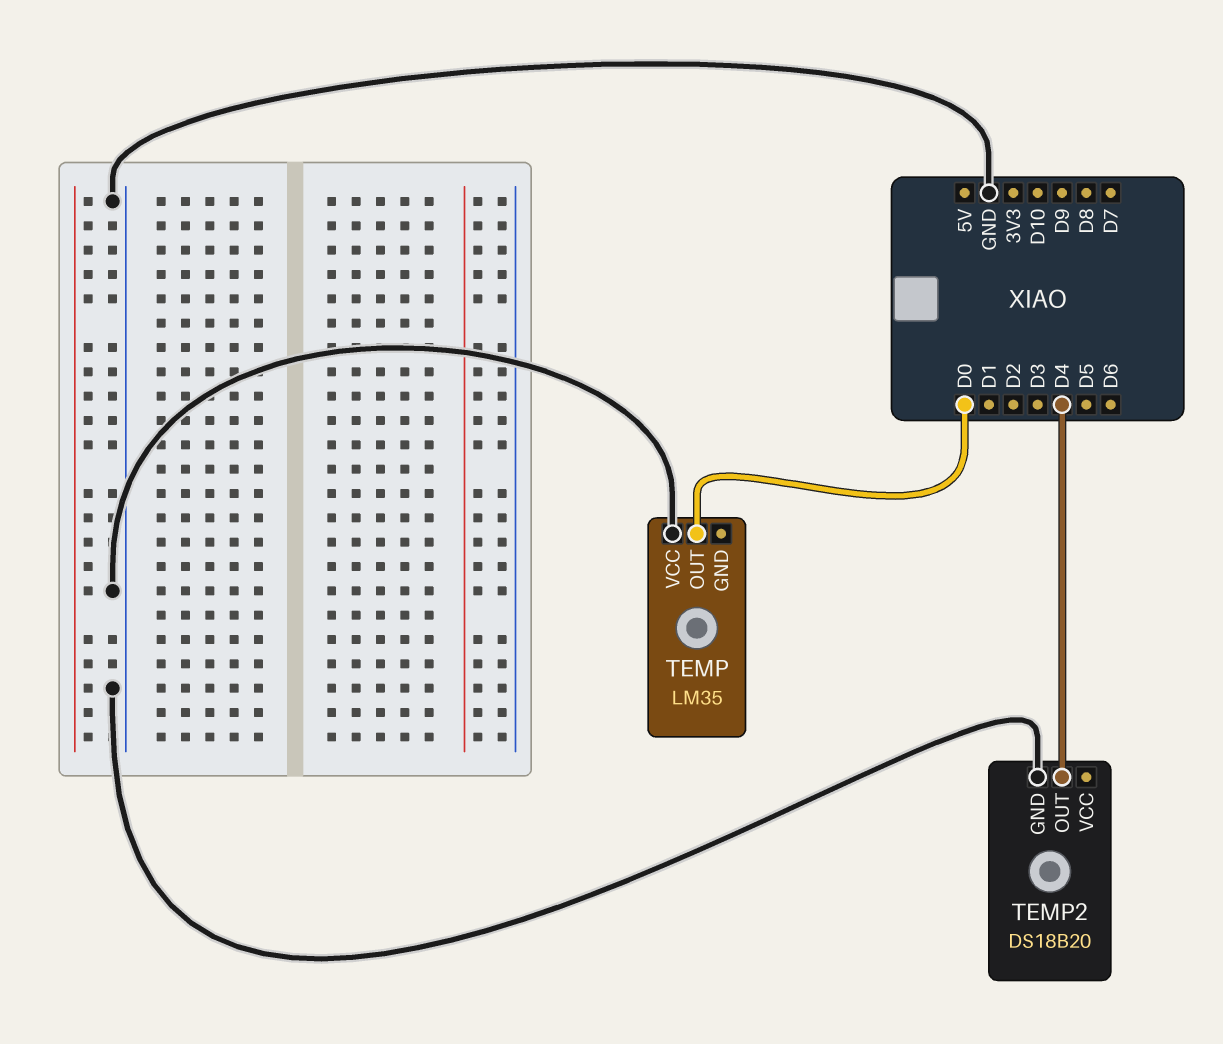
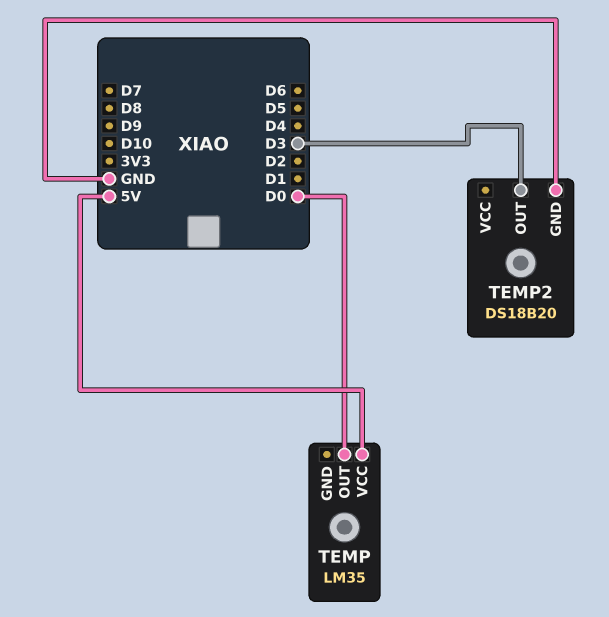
TEMP pin VCC: GND -> 5V
TEMP2 pin OUT: D4 -> D3

